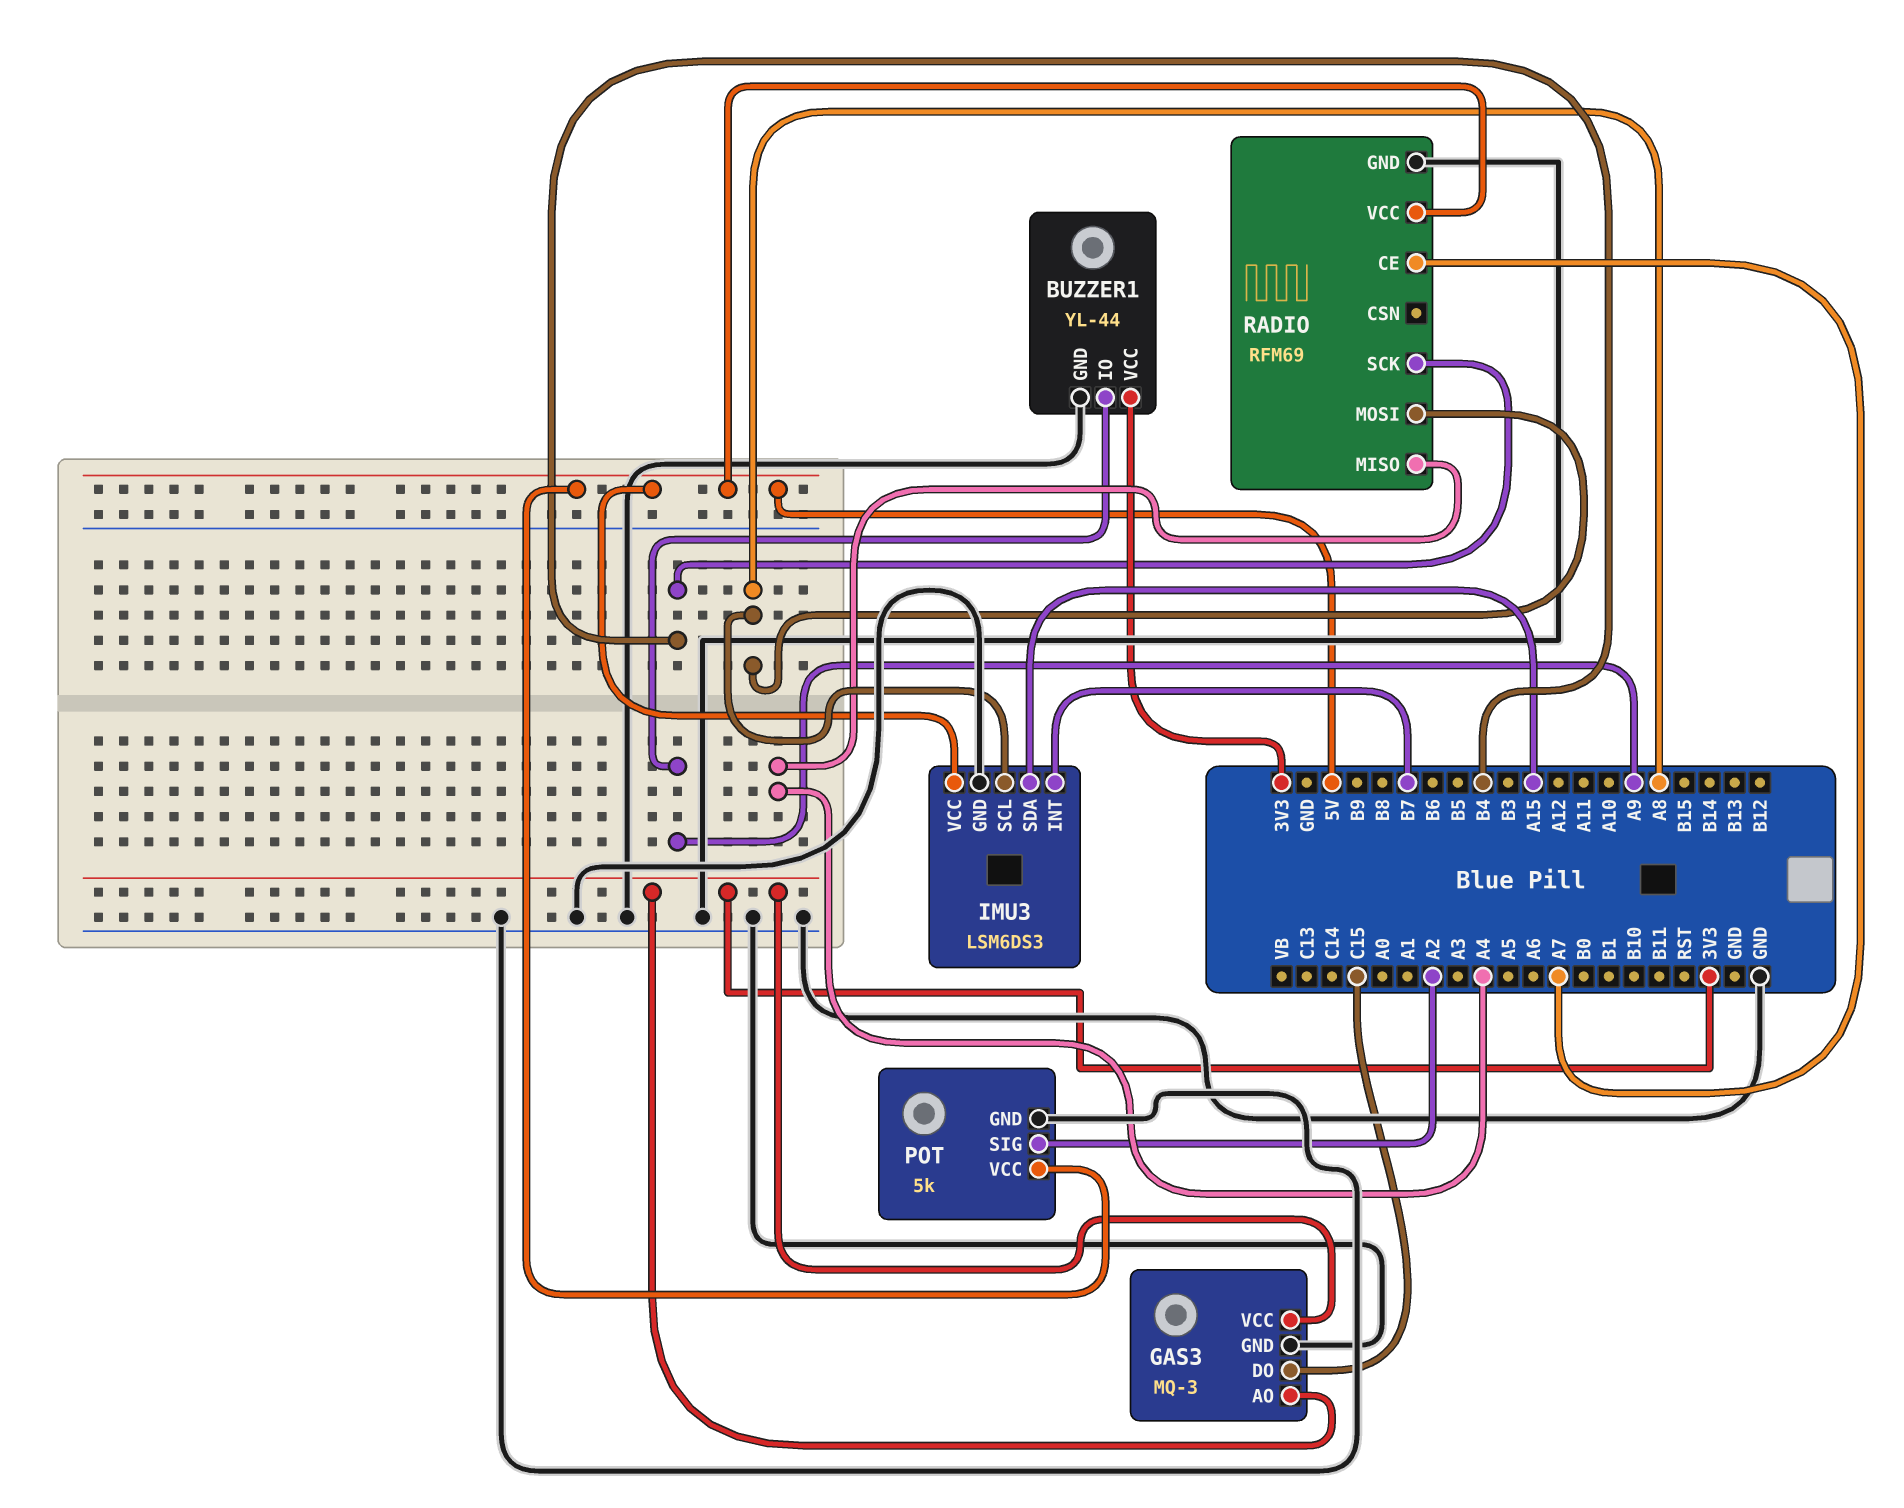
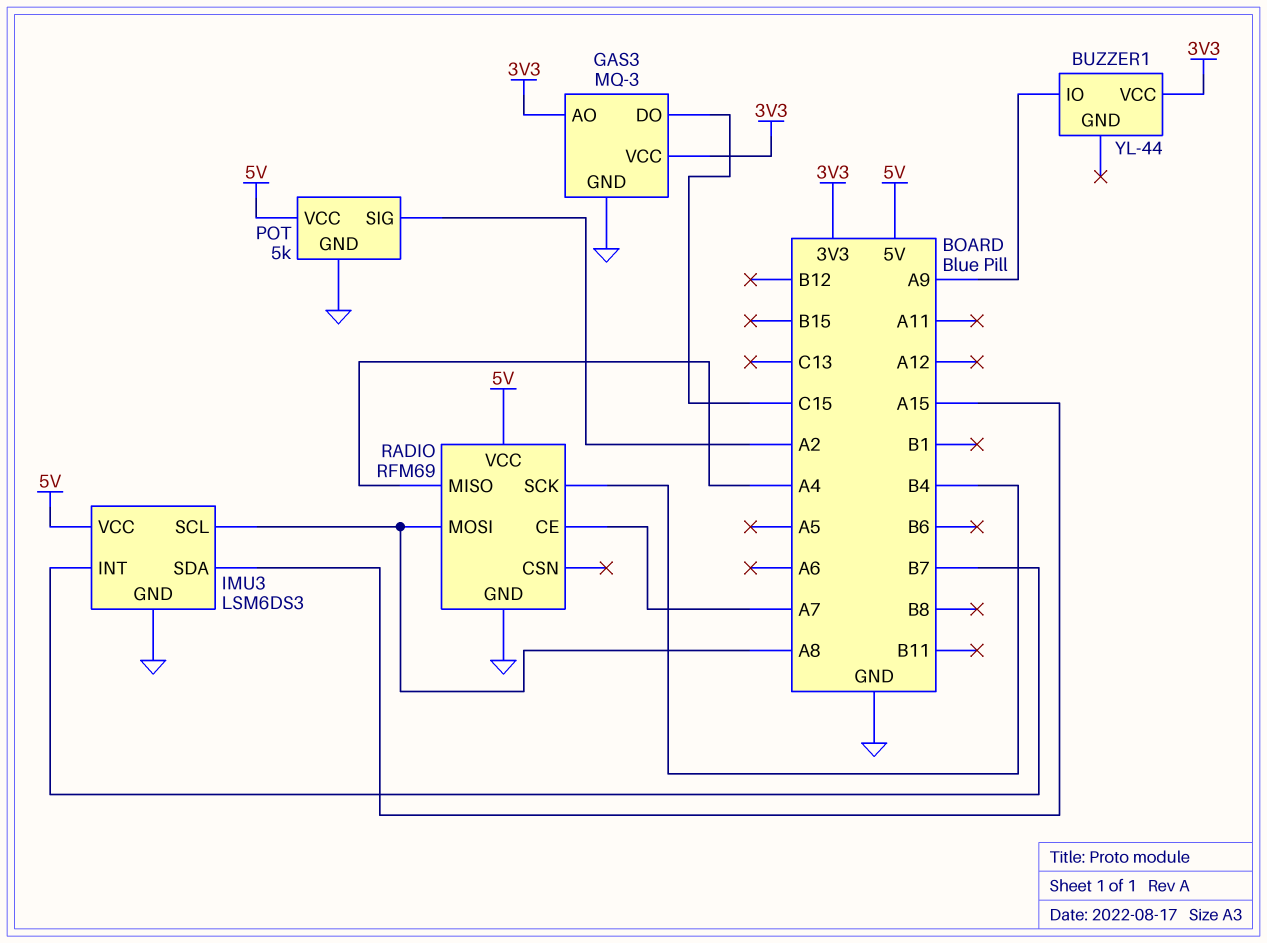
BUZZER1 pin GND: GND -> none

